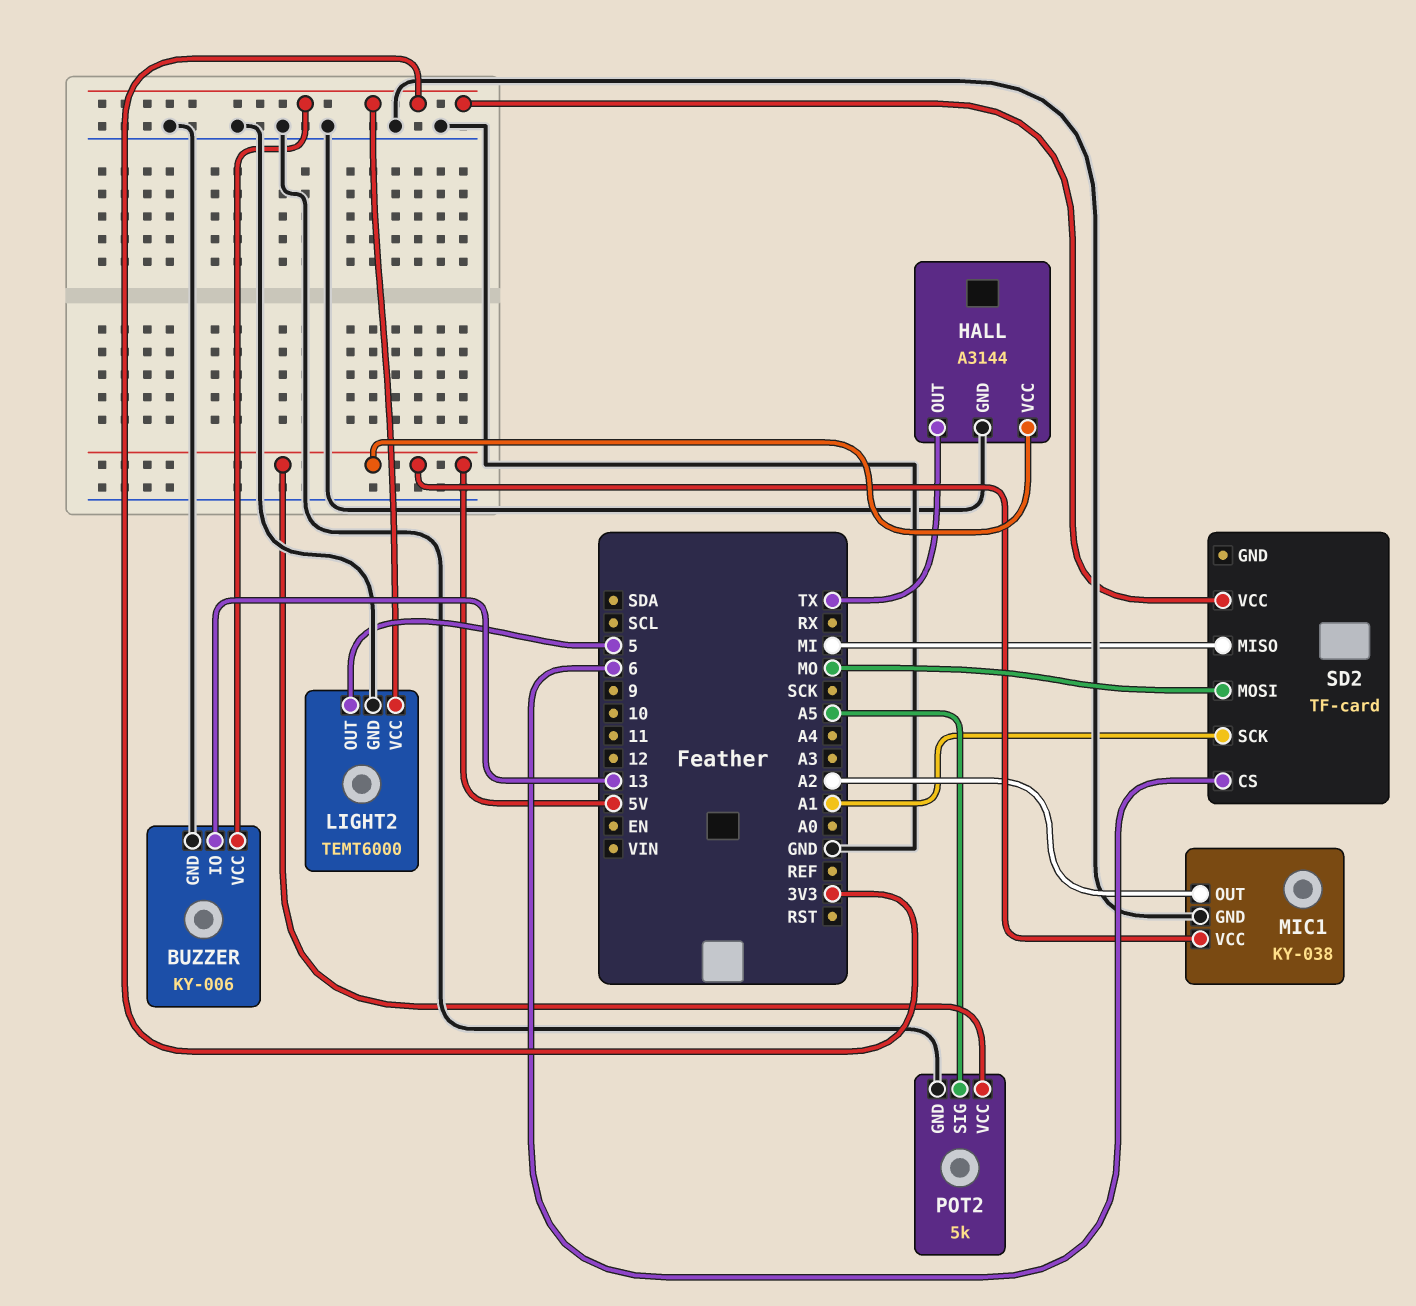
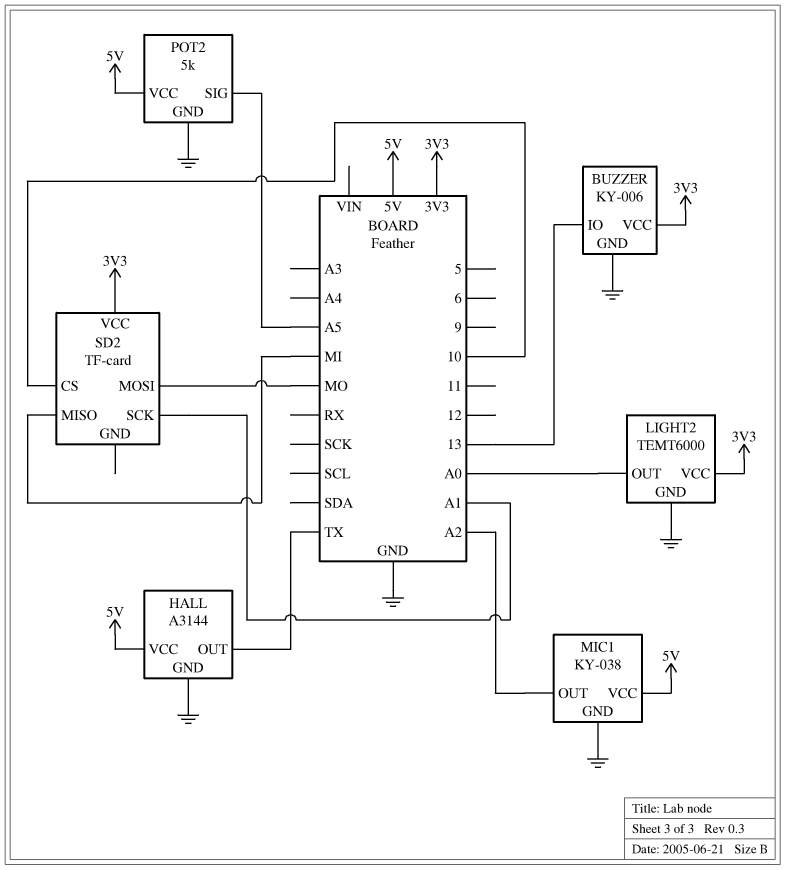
LIGHT2 pin OUT: 5 -> A0
SD2 pin CS: 6 -> 10

